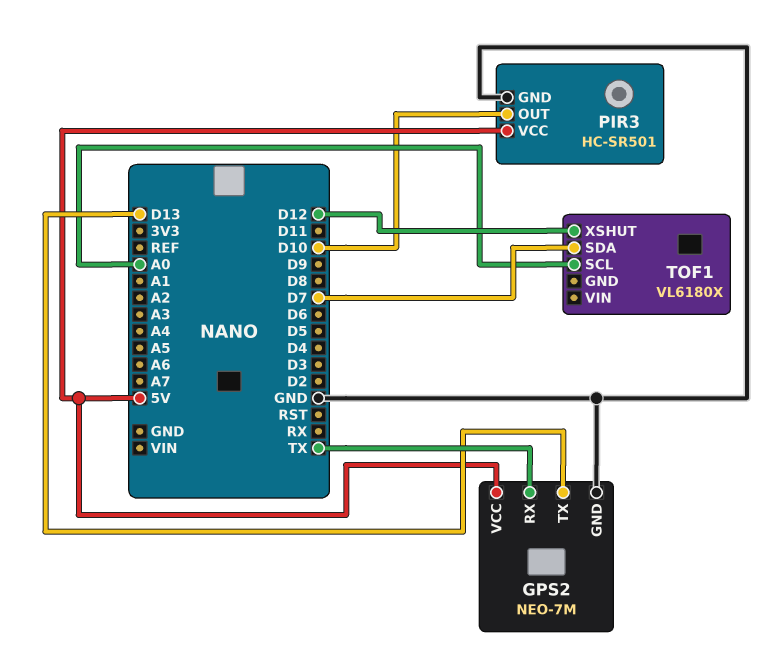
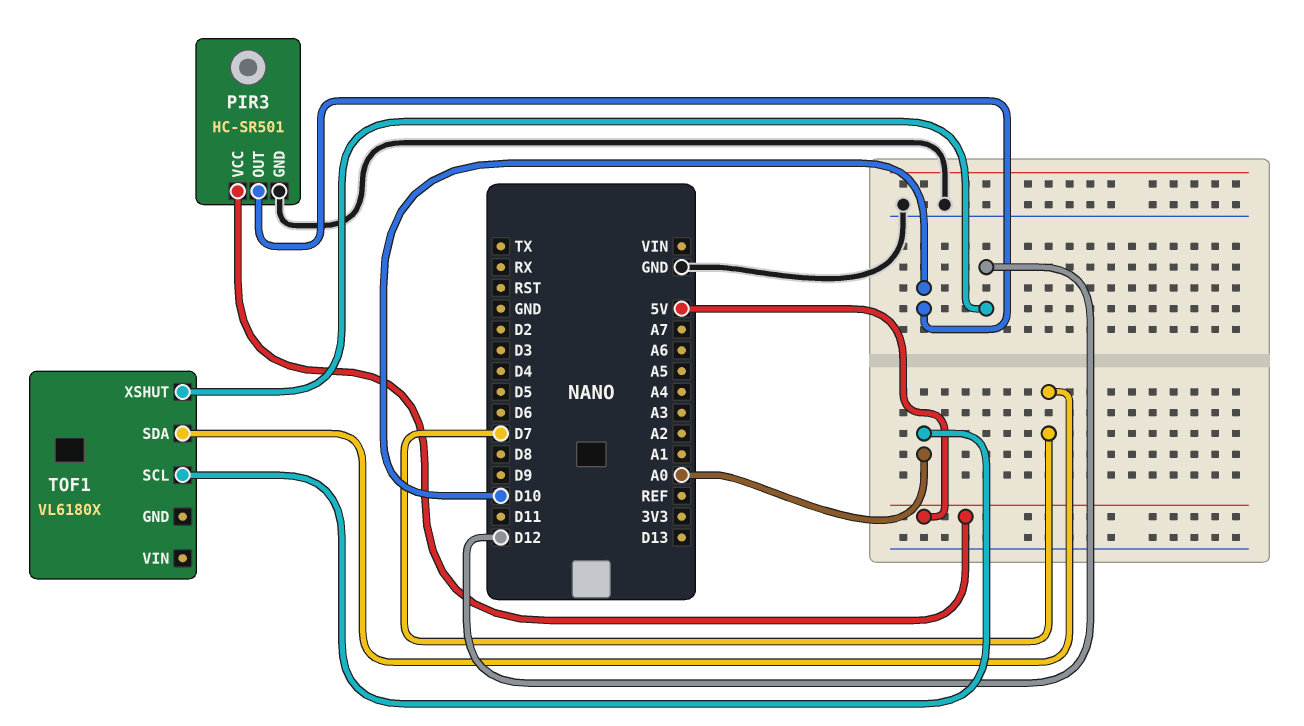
GPS2: NEO-7M -> none
GPS2 pin GND: GND -> none
GPS2 pin RX: TX -> none
GPS2 pin TX: D13 -> none
GPS2 pin VCC: 5V -> none

